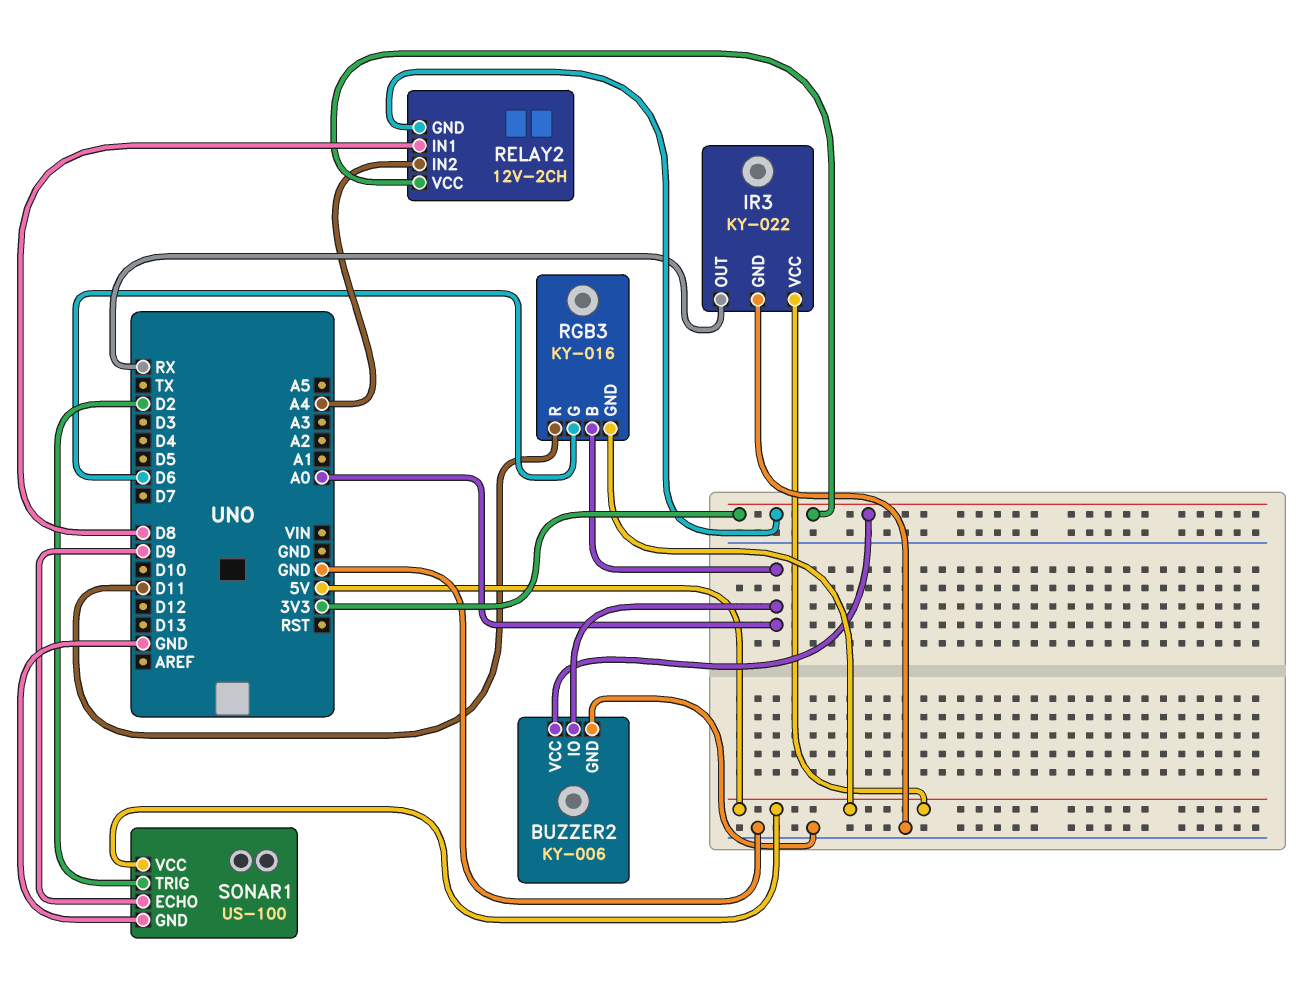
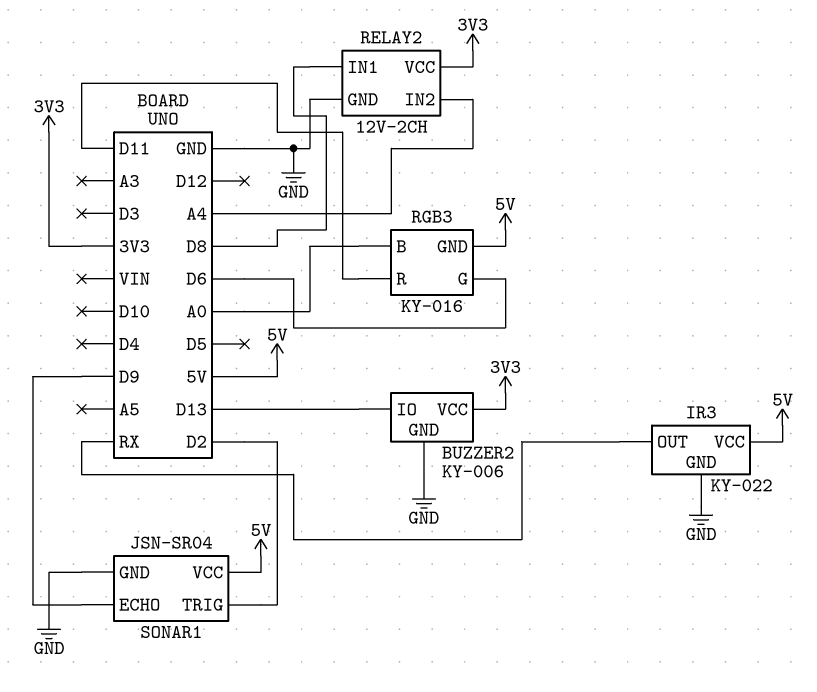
BUZZER2 pin IO: A0 -> D13
RELAY2 pin GND: 3V3 -> GND
SONAR1: US-100 -> JSN-SR04

